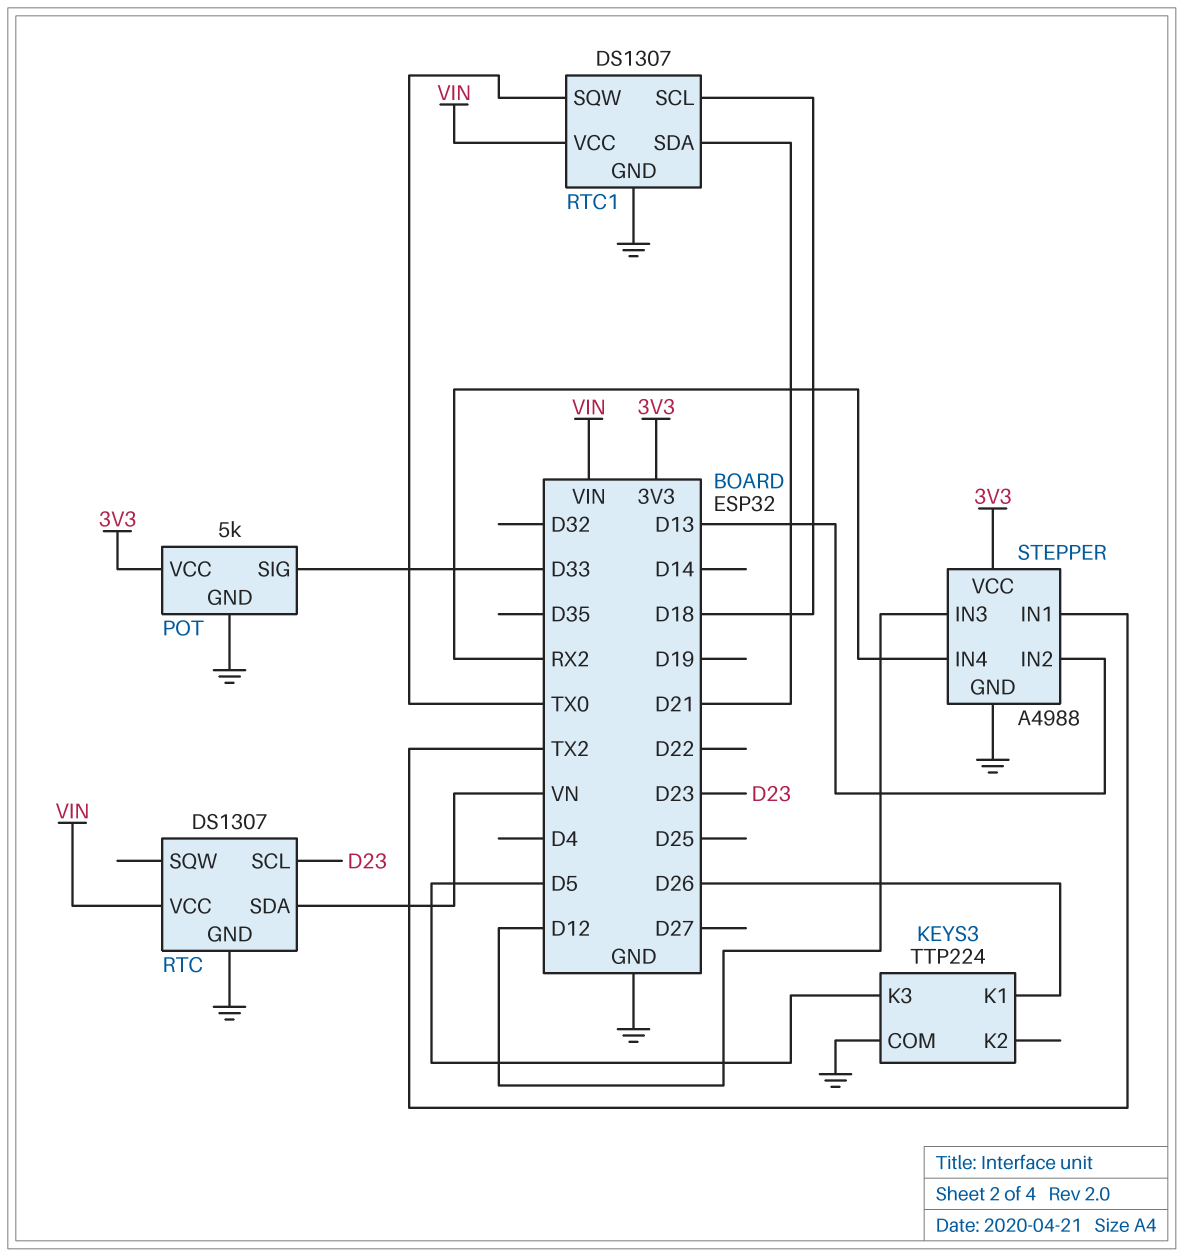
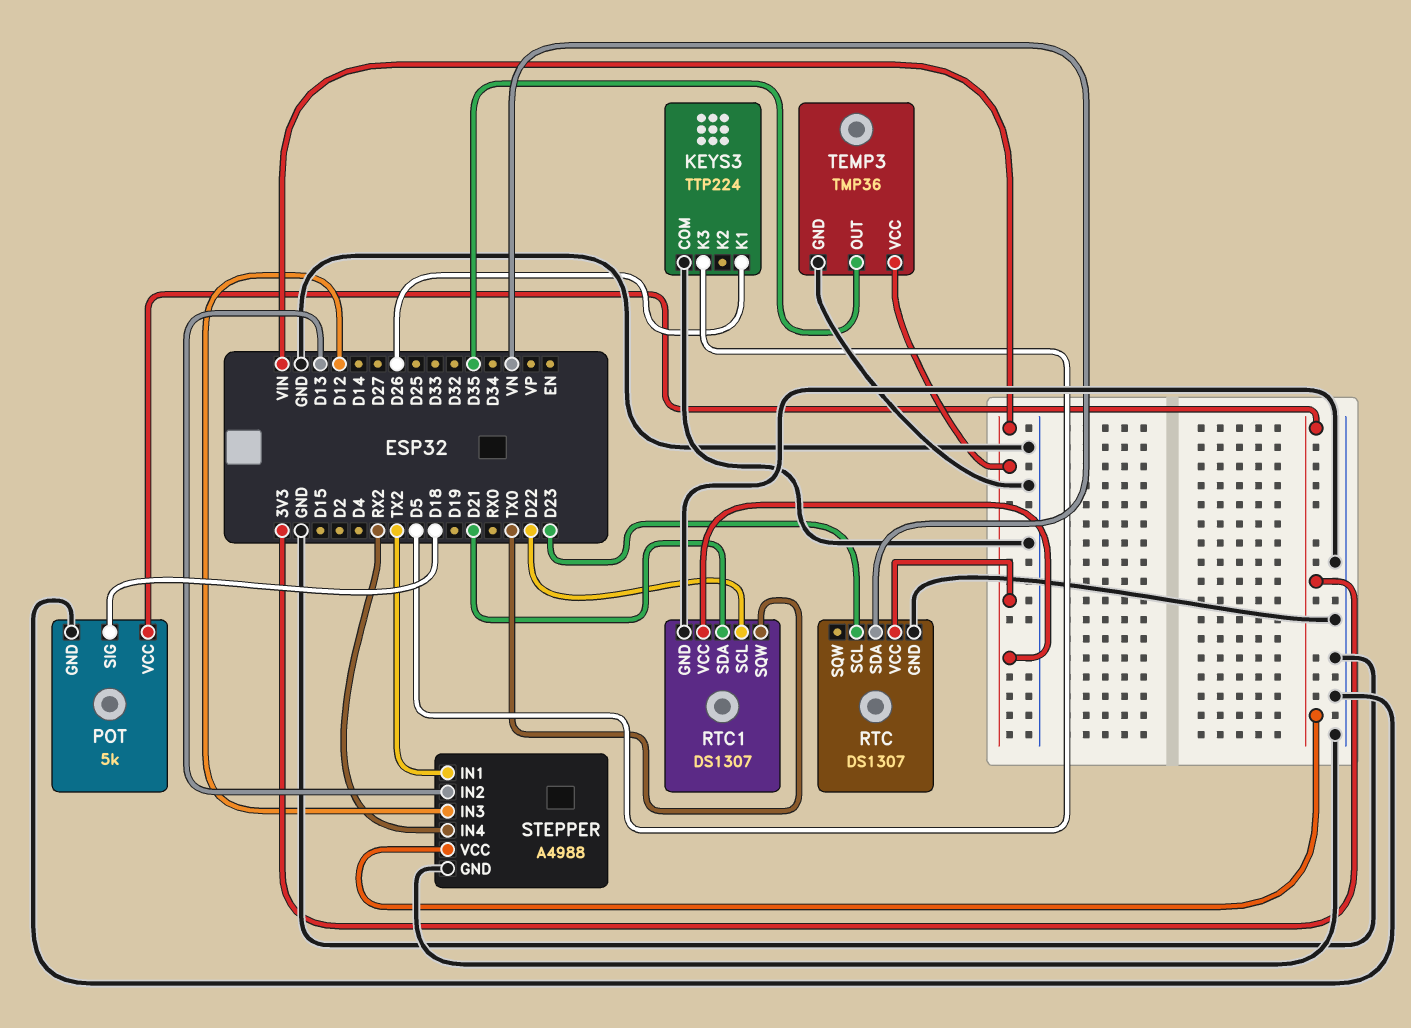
POT pin SIG: D33 -> D18
RTC1 pin SCL: D18 -> D22
TEMP3: none -> TMP36
TEMP3 pin GND: none -> GND
TEMP3 pin OUT: none -> D35
TEMP3 pin VCC: none -> VIN

